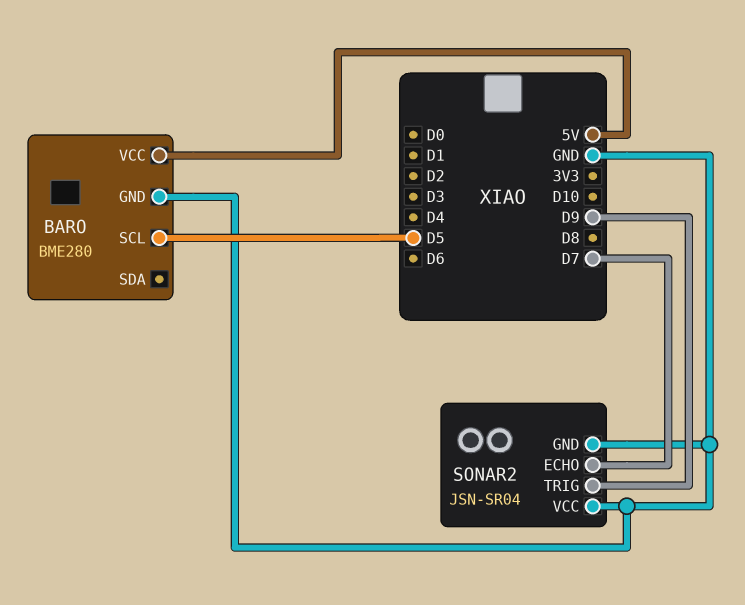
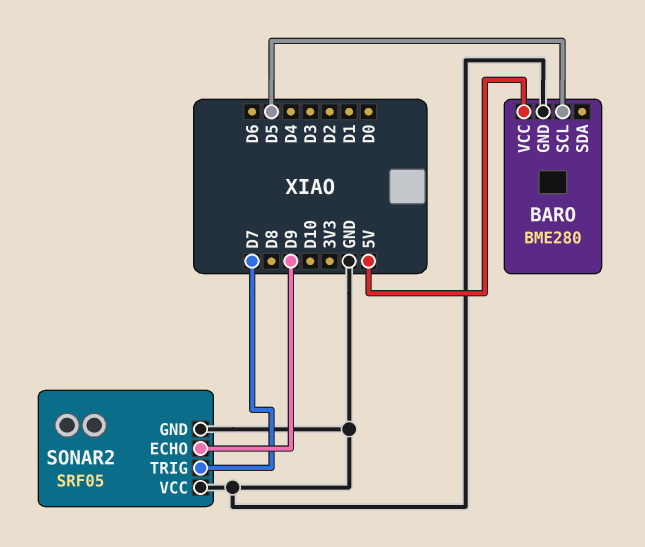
SONAR2: JSN-SR04 -> SRF05
SONAR2 pin ECHO: D7 -> D9
SONAR2 pin TRIG: D9 -> D7

